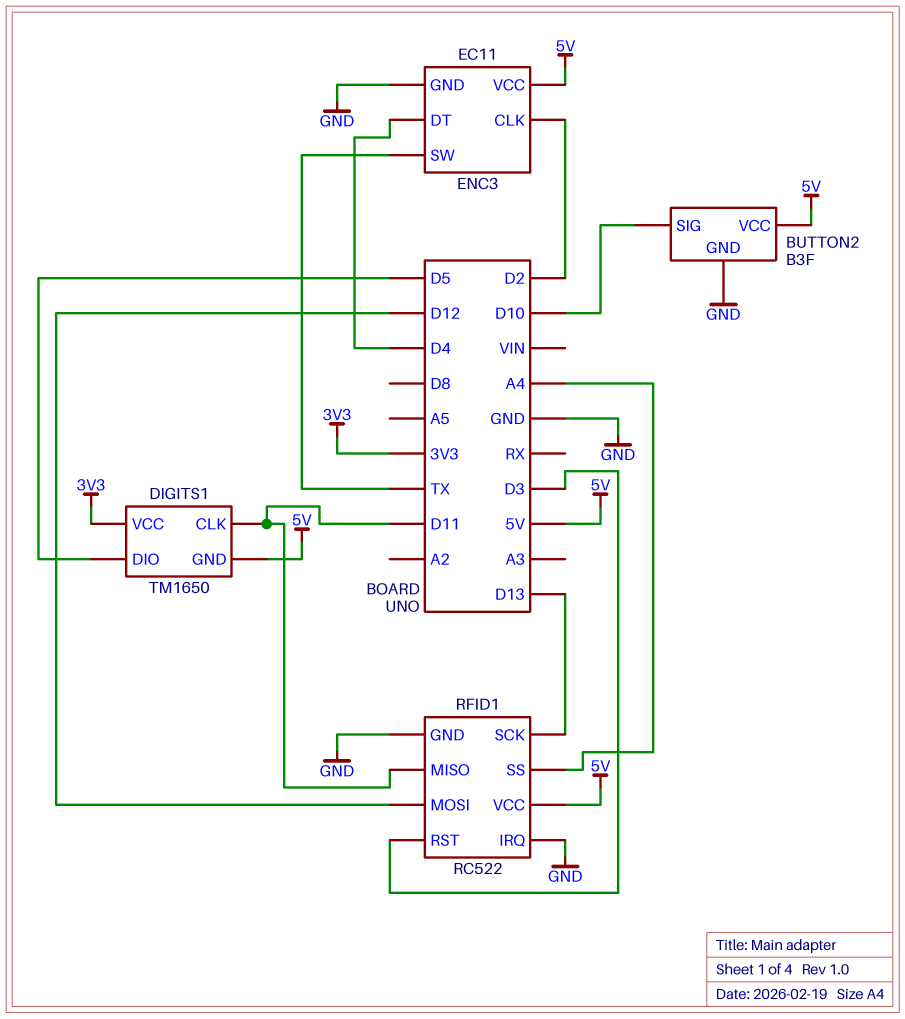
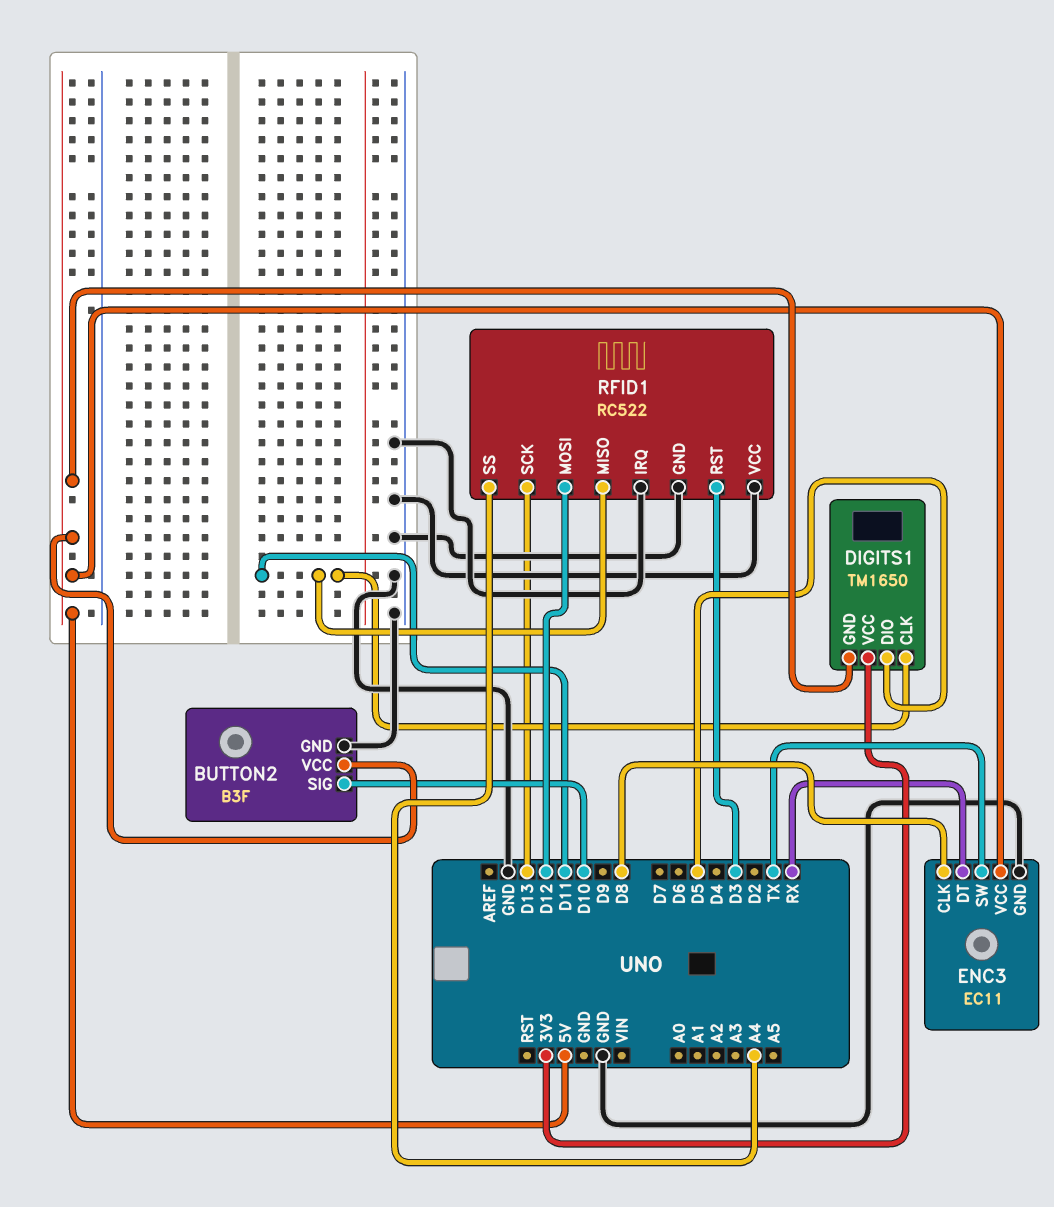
ENC3 pin CLK: D2 -> D8
ENC3 pin DT: D4 -> RX
RFID1 pin VCC: 5V -> GND

